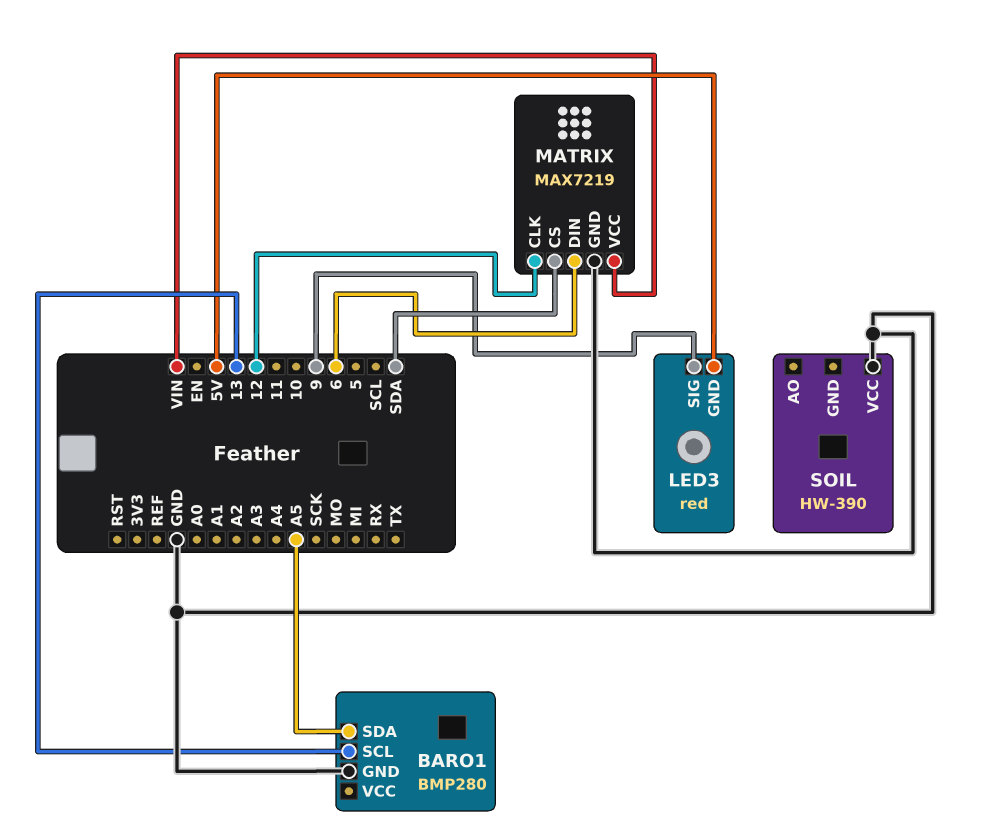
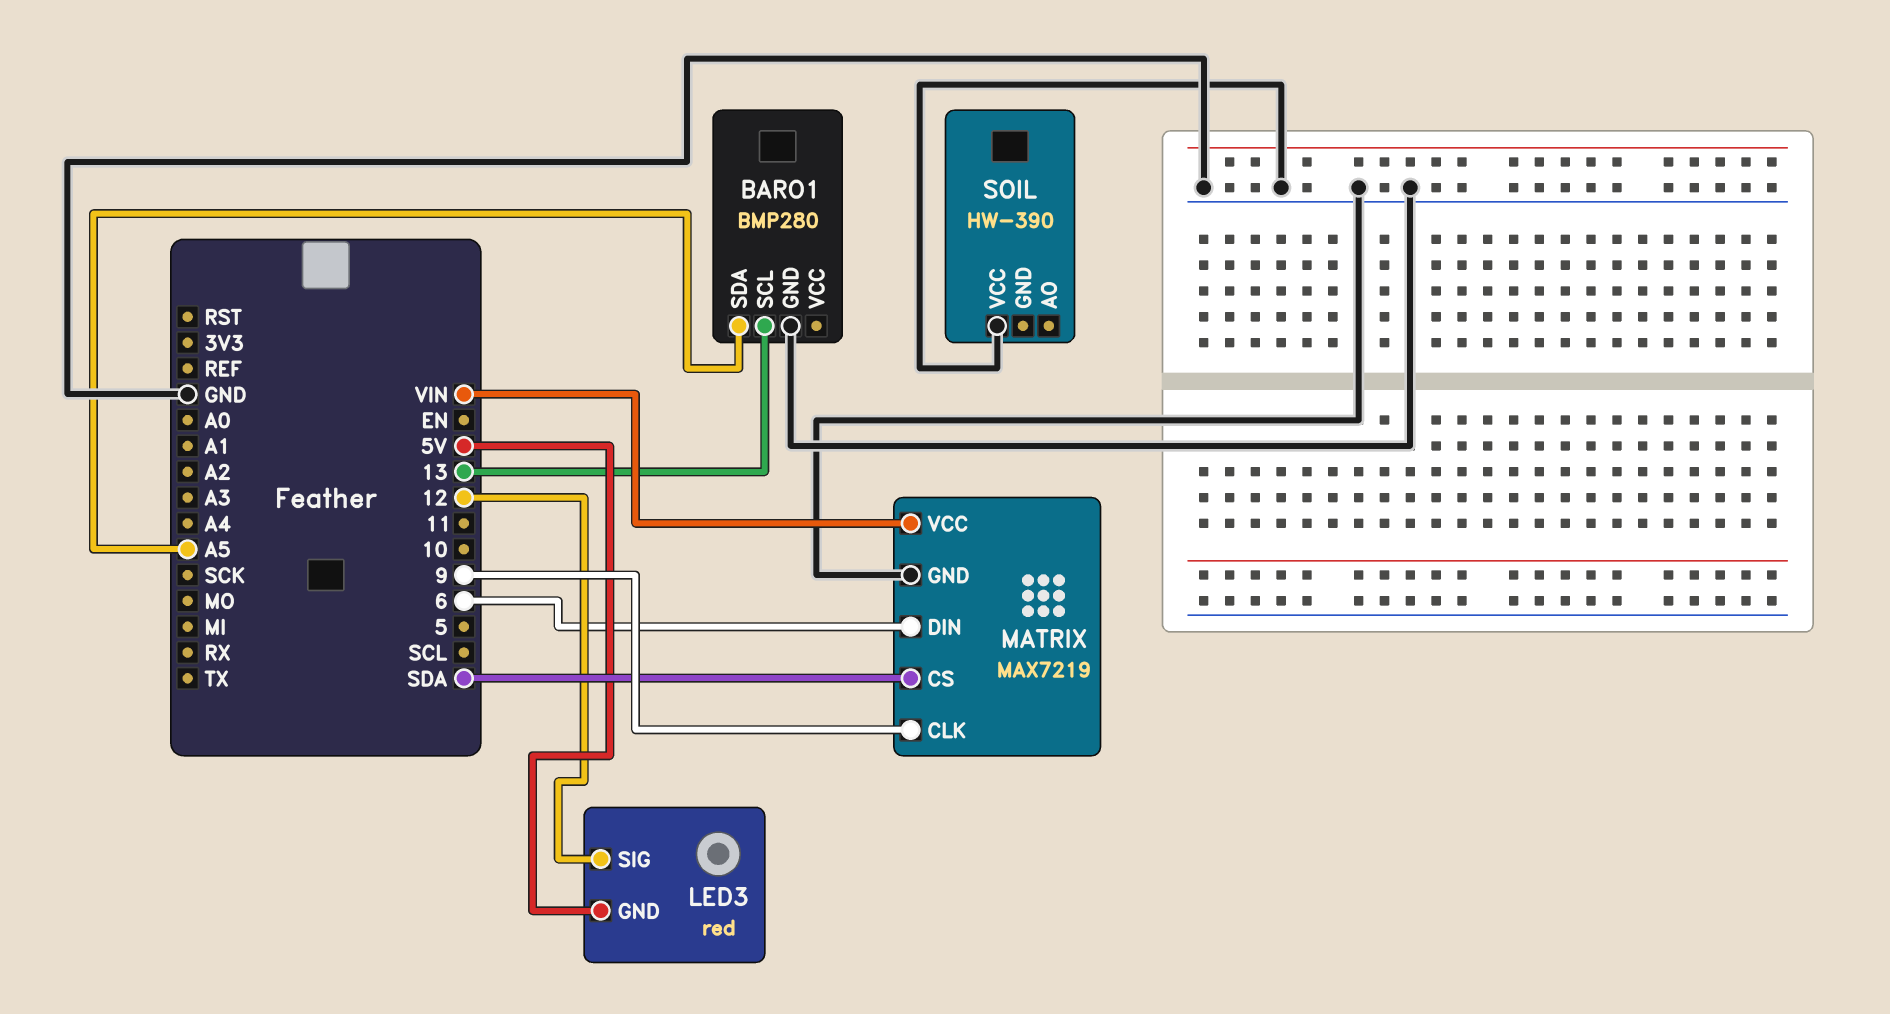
LED3 pin SIG: 9 -> 12
MATRIX pin CLK: 12 -> 9

